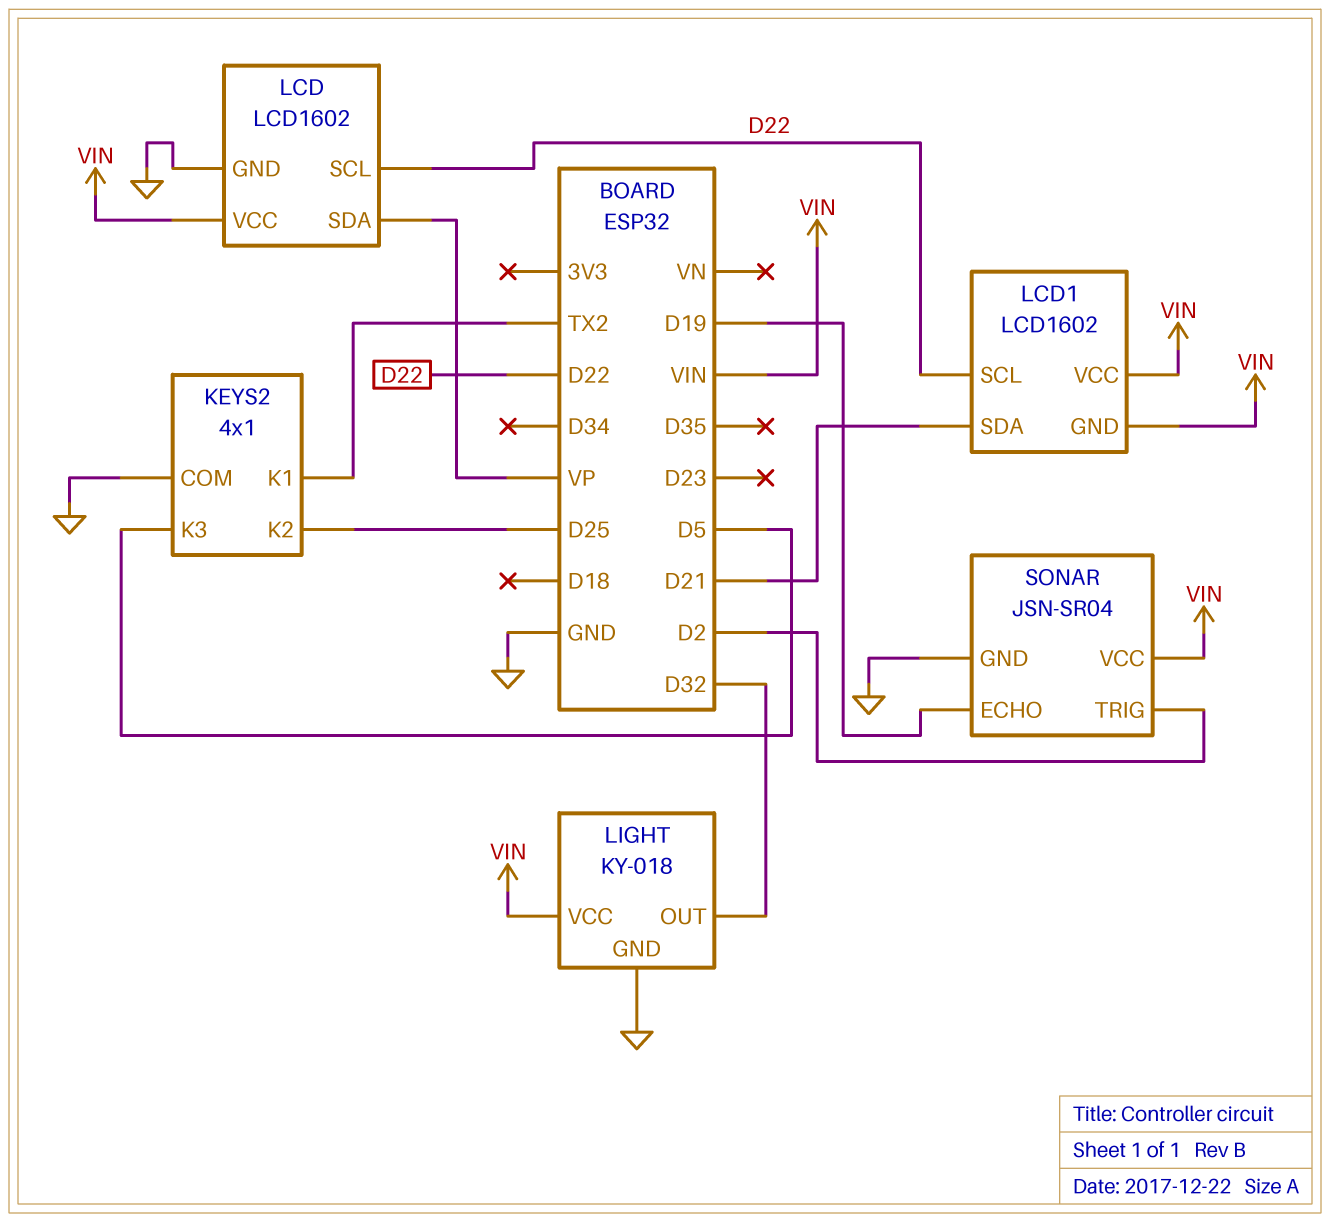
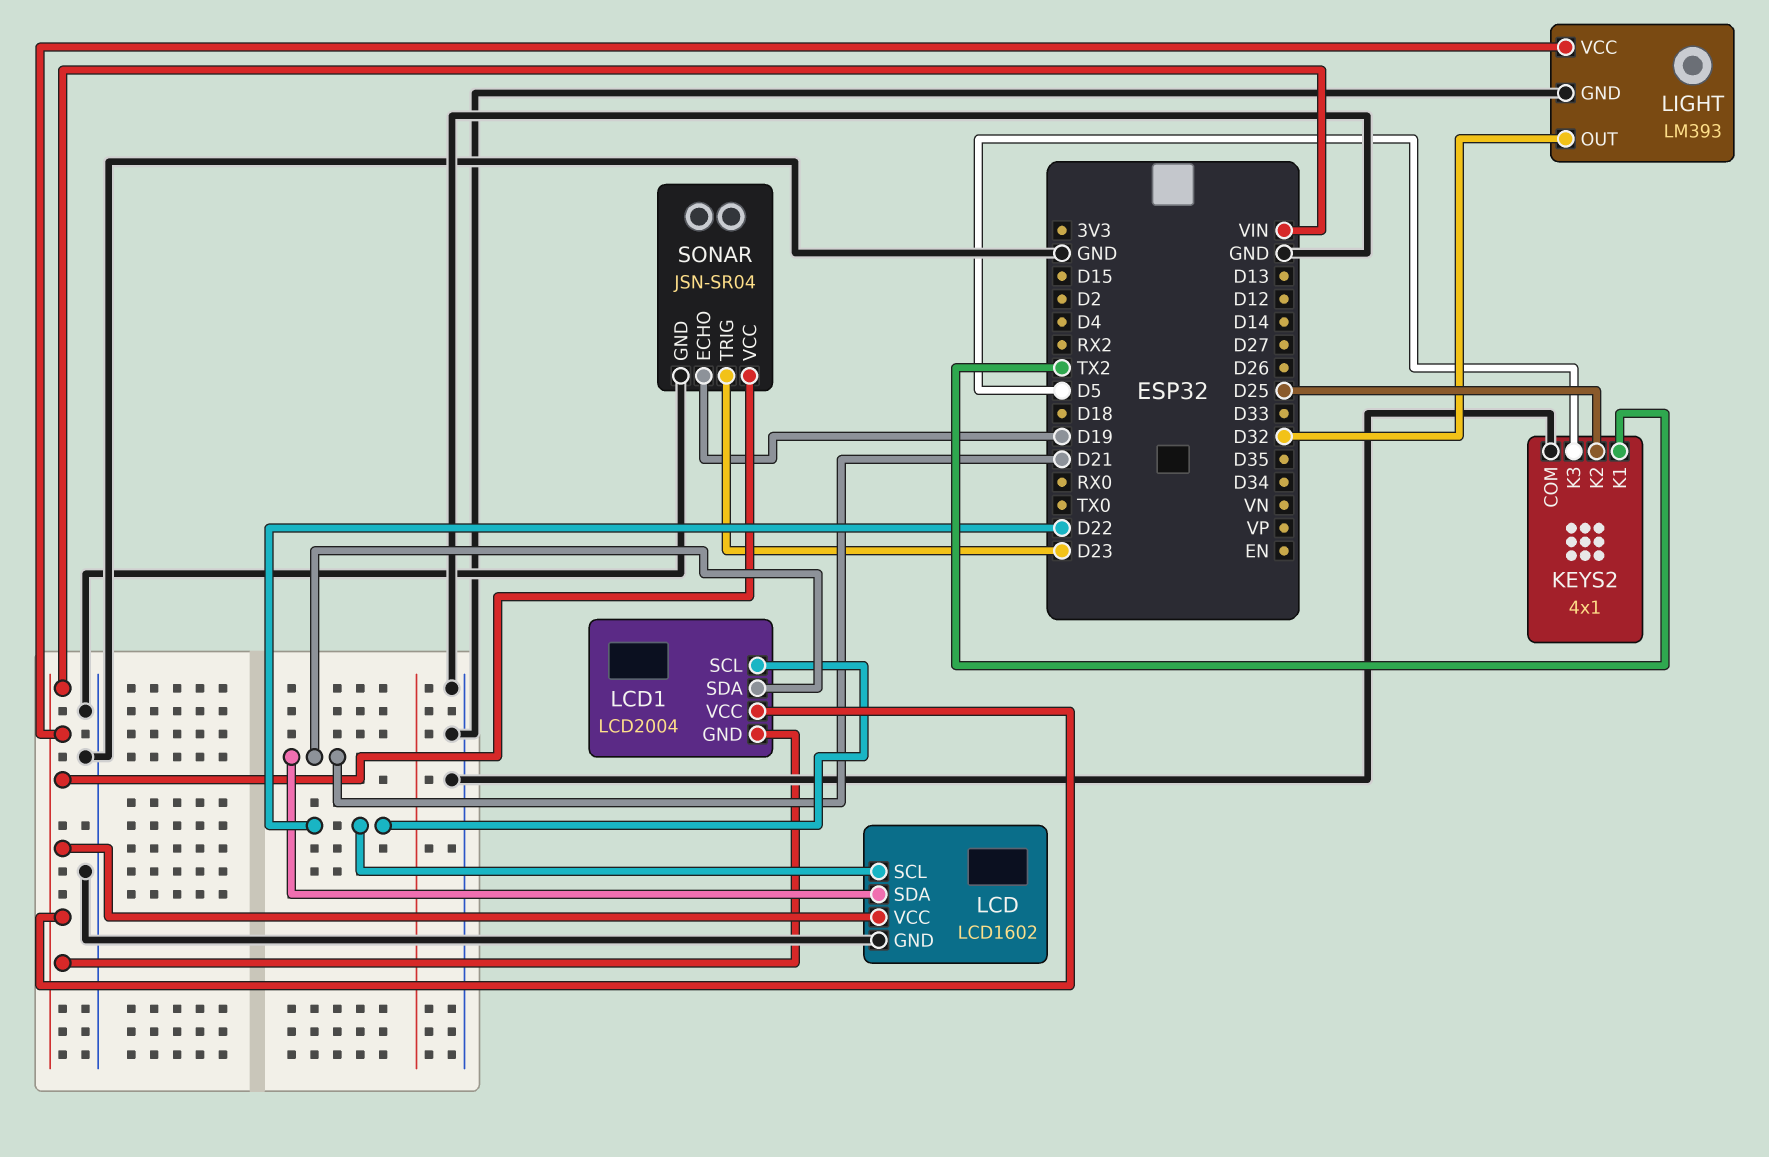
LCD pin SDA: VP -> D21
LCD1: LCD1602 -> LCD2004
LIGHT: KY-018 -> LM393
SONAR pin TRIG: D2 -> D23

